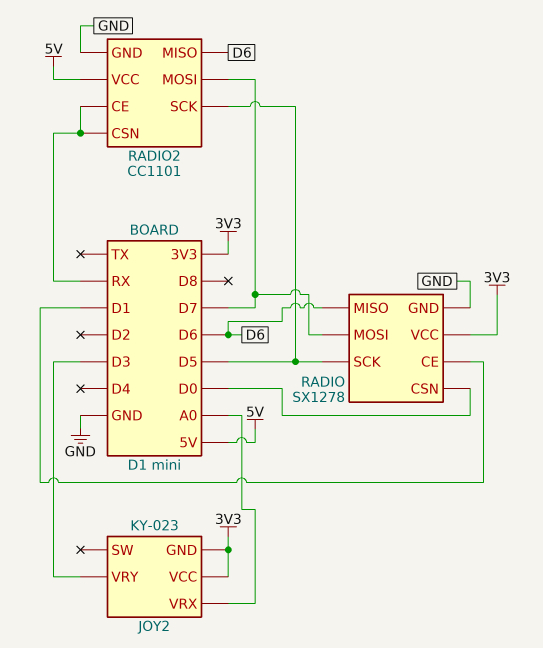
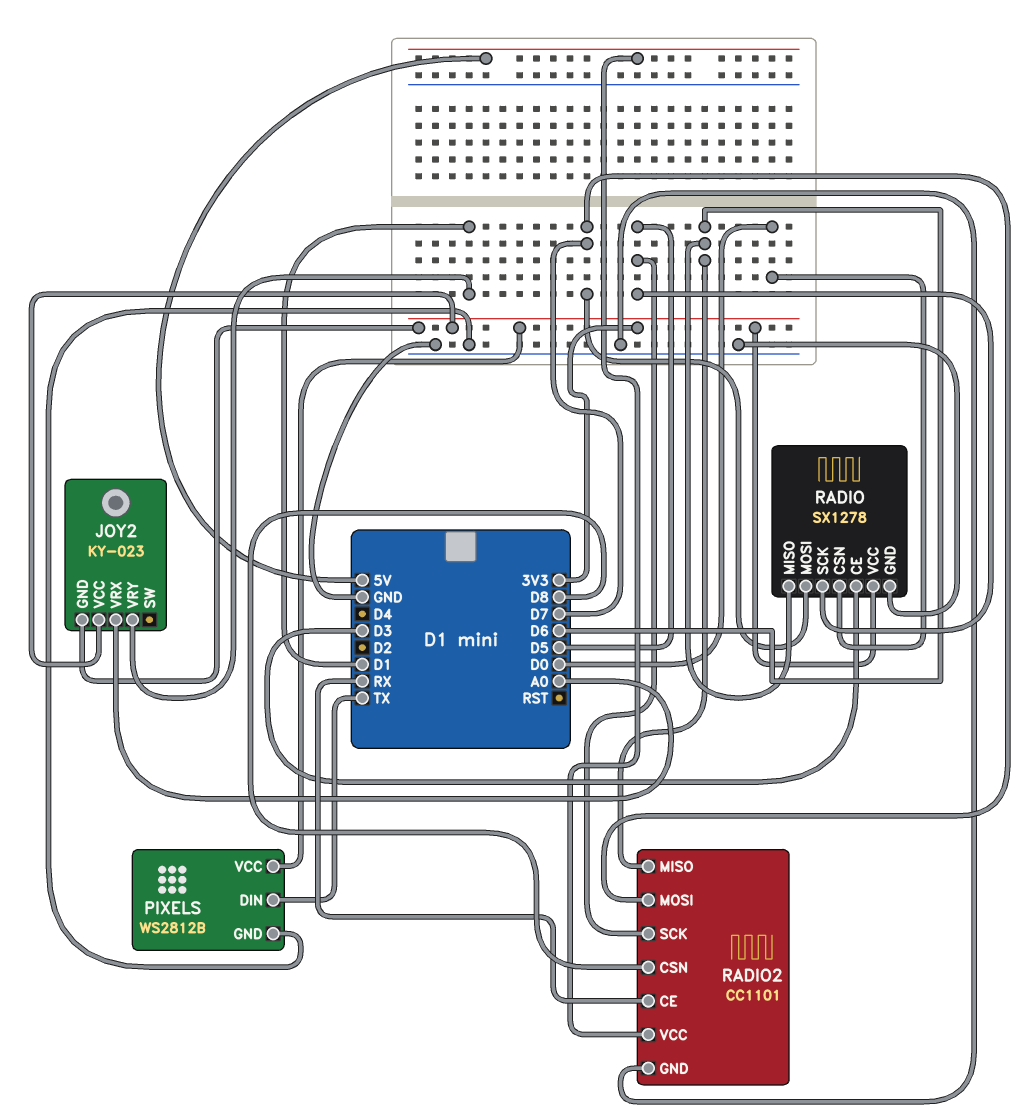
JOY2 pin VRY: D3 -> D1
PIXELS: none -> WS2812B
PIXELS pin DIN: none -> TX
PIXELS pin GND: none -> GND
PIXELS pin VCC: none -> 3V3
RADIO pin CE: D1 -> D3
RADIO2 pin CSN: RX -> D8

